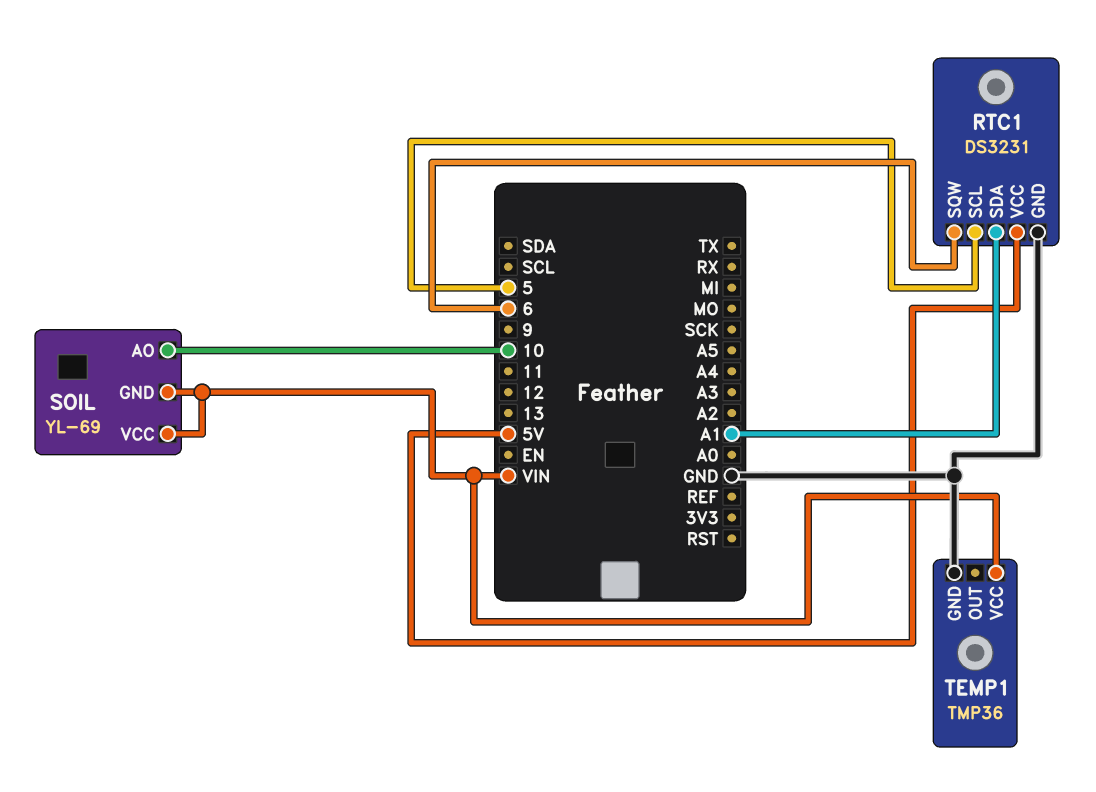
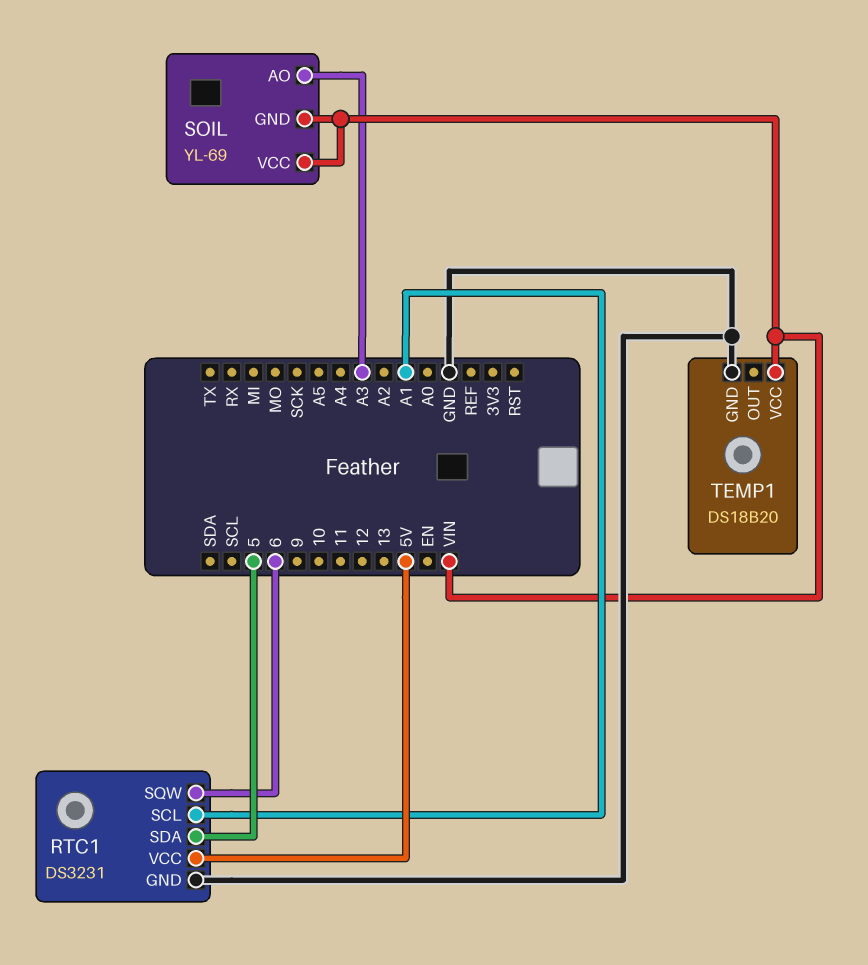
RTC1 pin SCL: 5 -> A1
RTC1 pin SDA: A1 -> 5
SOIL pin AO: 10 -> A3
TEMP1: TMP36 -> DS18B20

